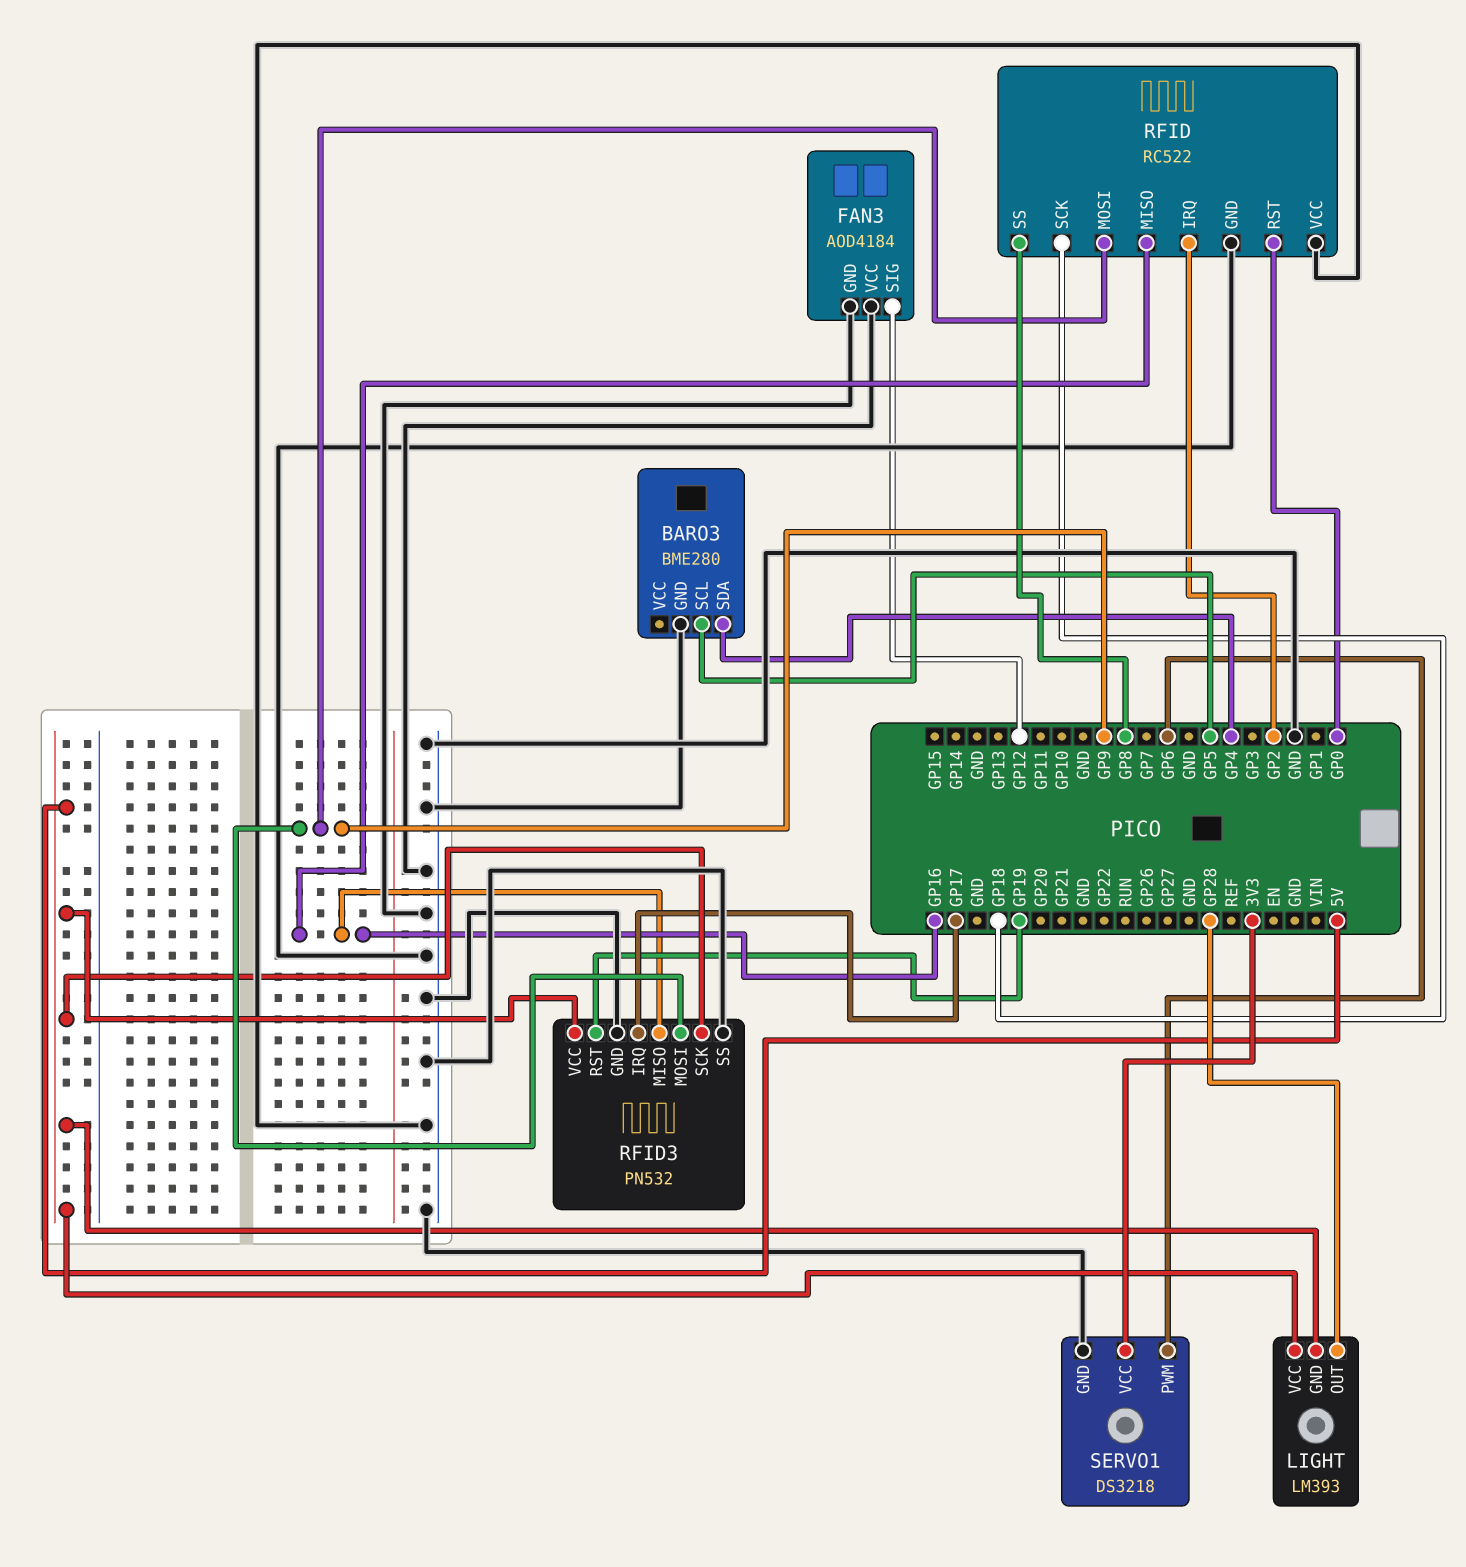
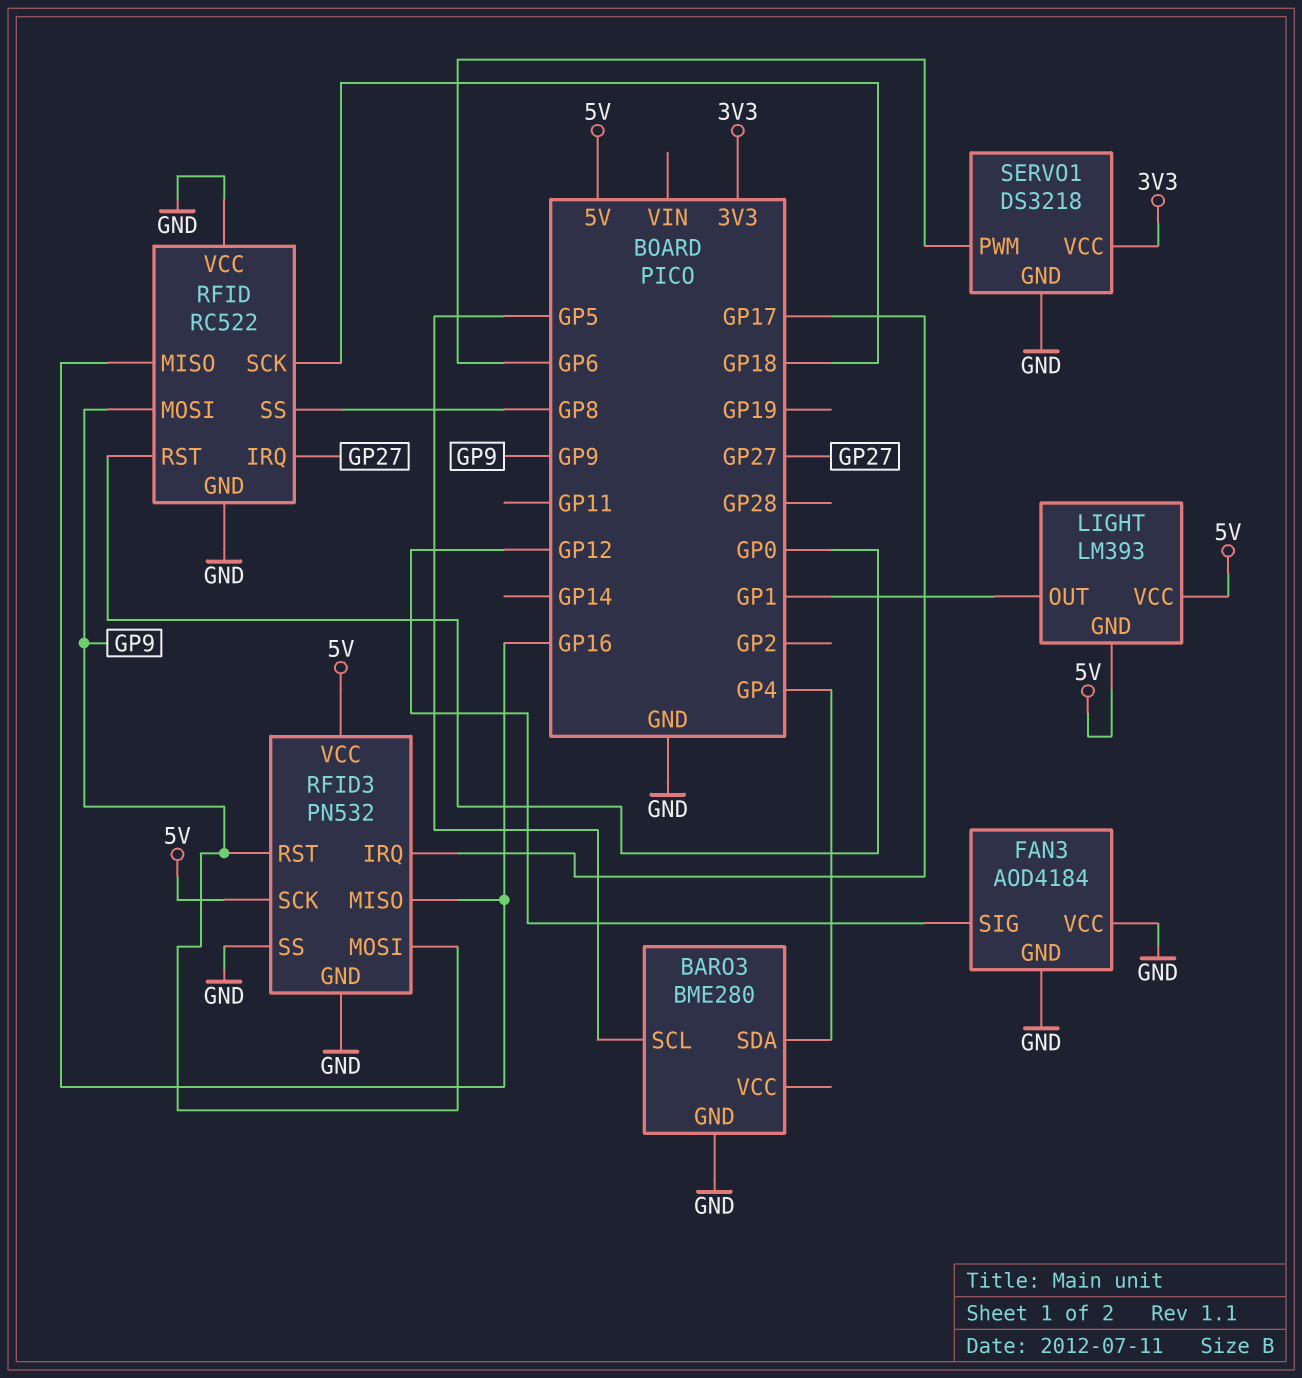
LIGHT pin OUT: GP28 -> GP1
RFID pin IRQ: GP2 -> GP27
RFID3 pin RST: GP19 -> GP9

